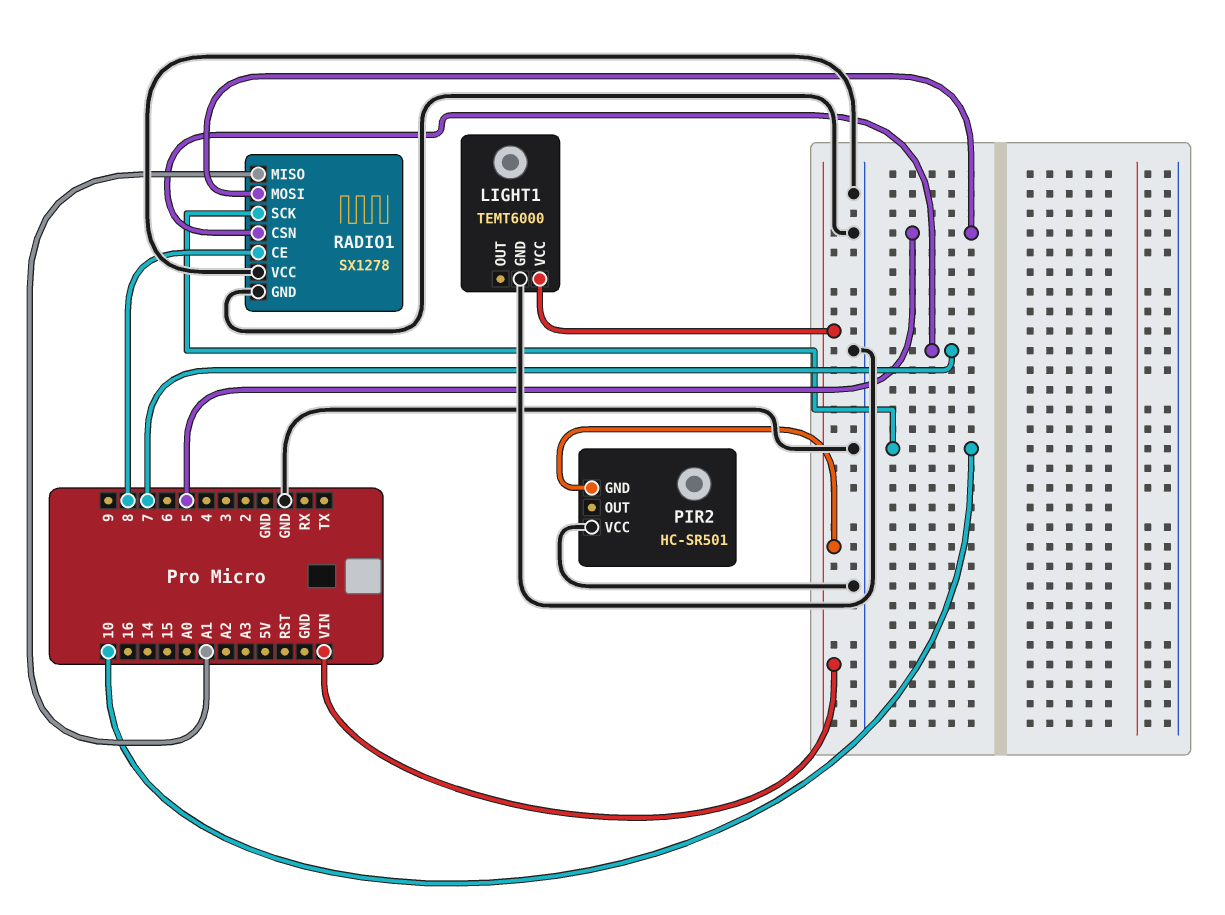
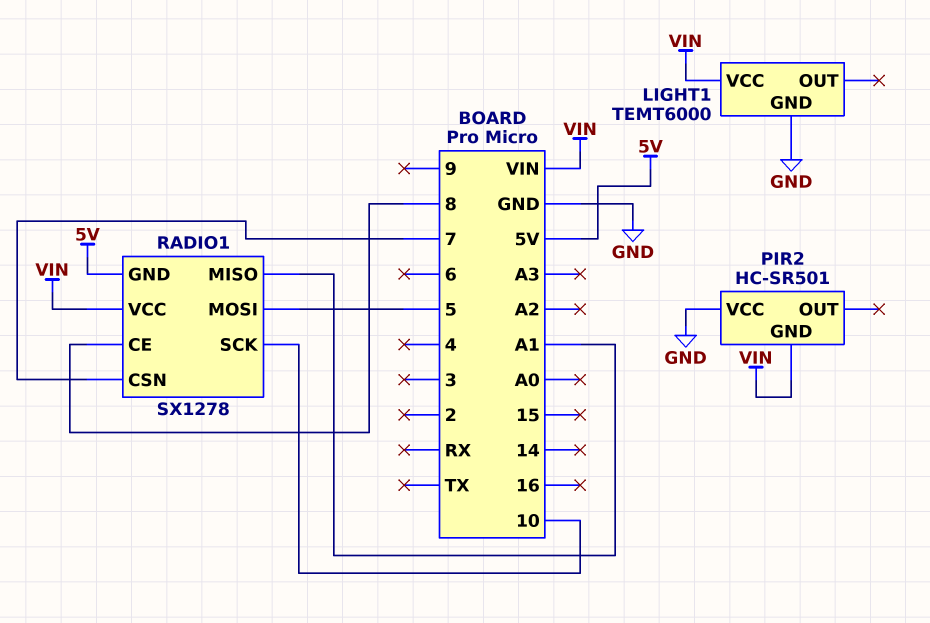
RADIO1 pin GND: GND -> 5V
RADIO1 pin VCC: GND -> VIN

